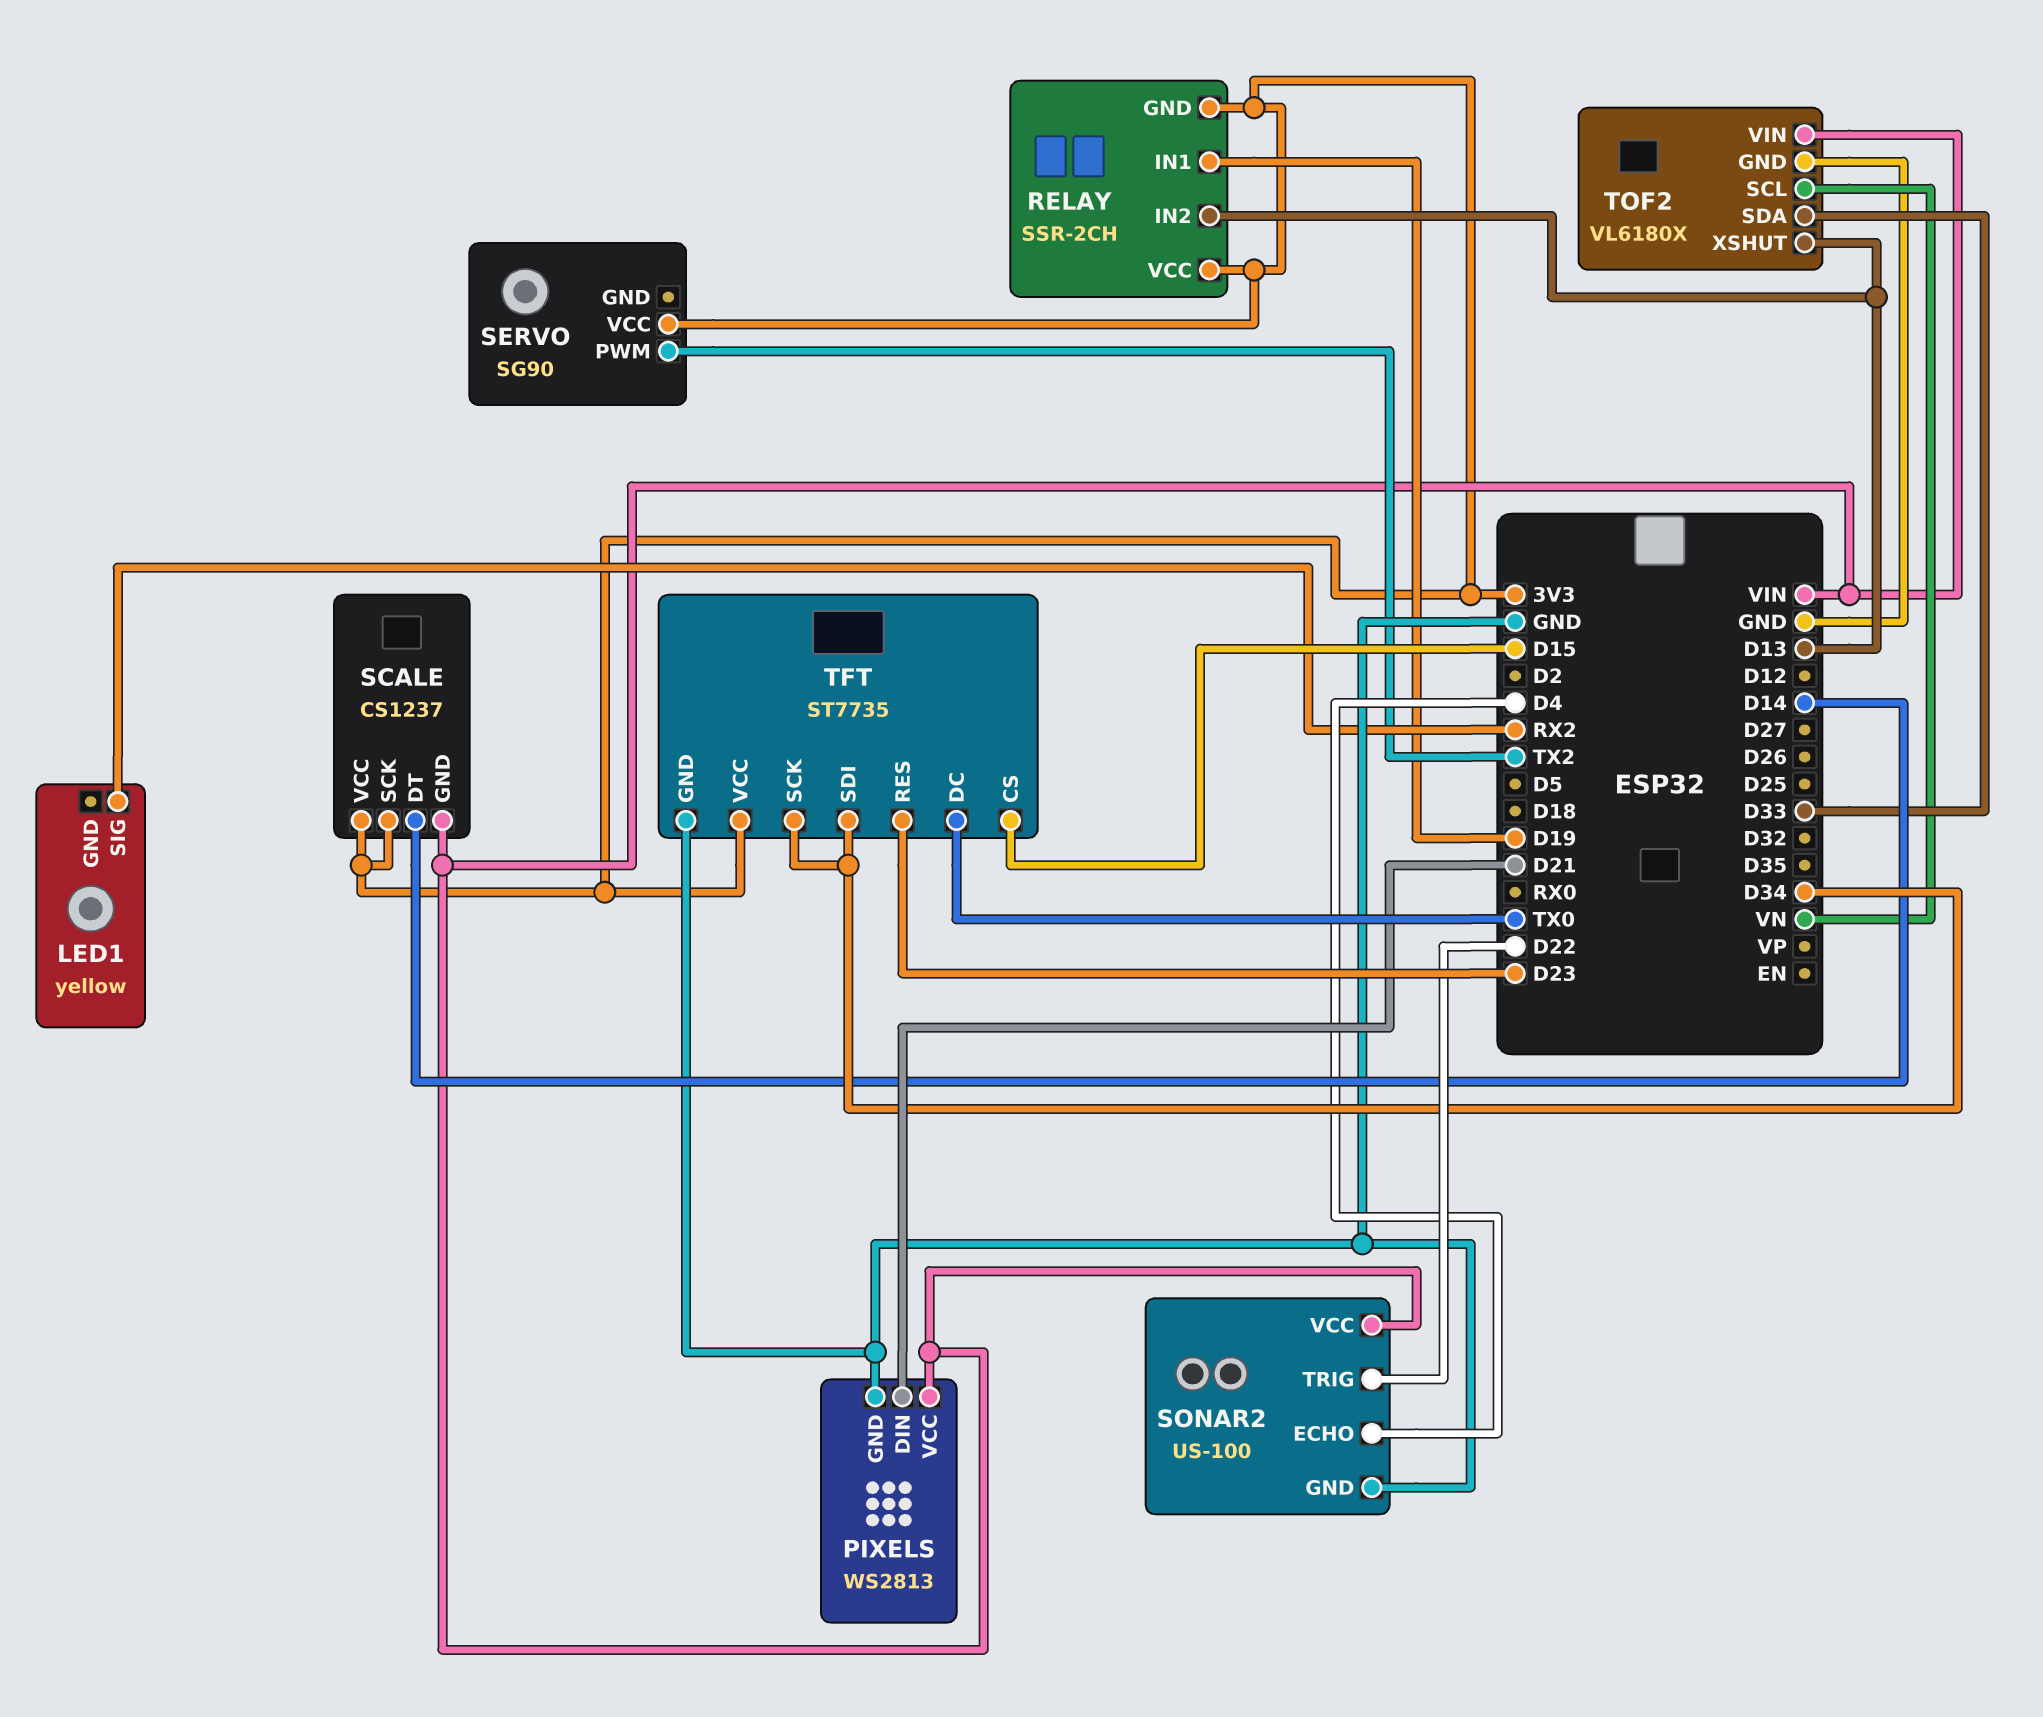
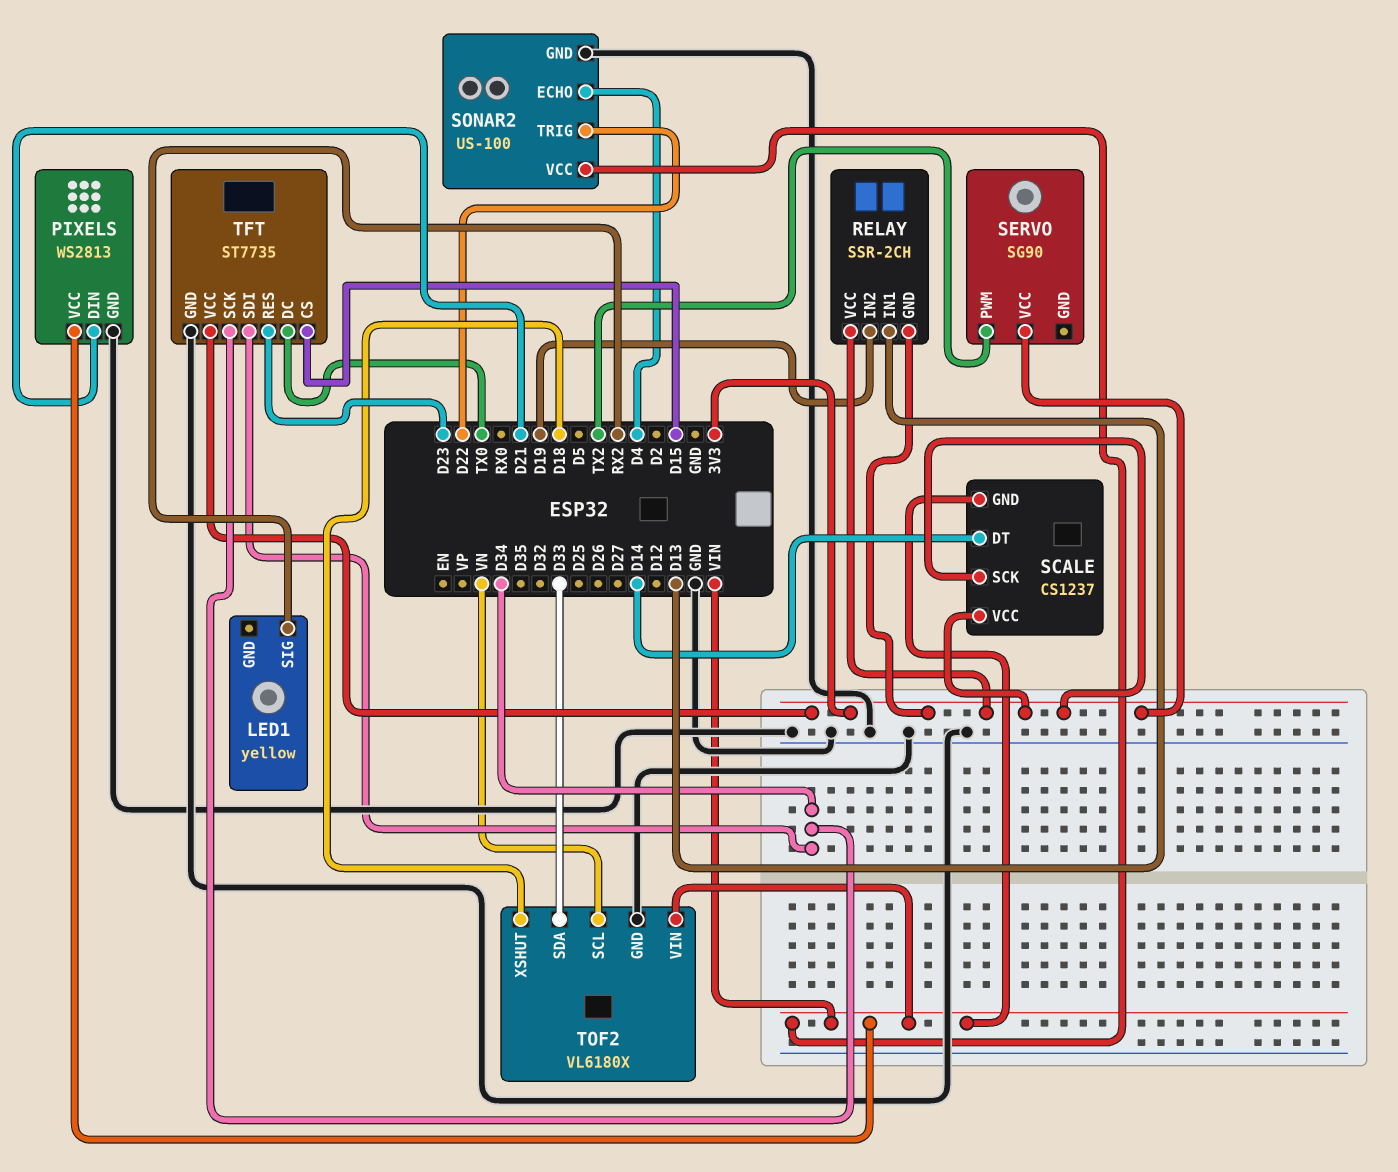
RELAY pin IN1: D19 -> D13
RELAY pin IN2: D13 -> D19
TOF2 pin XSHUT: D13 -> D18

